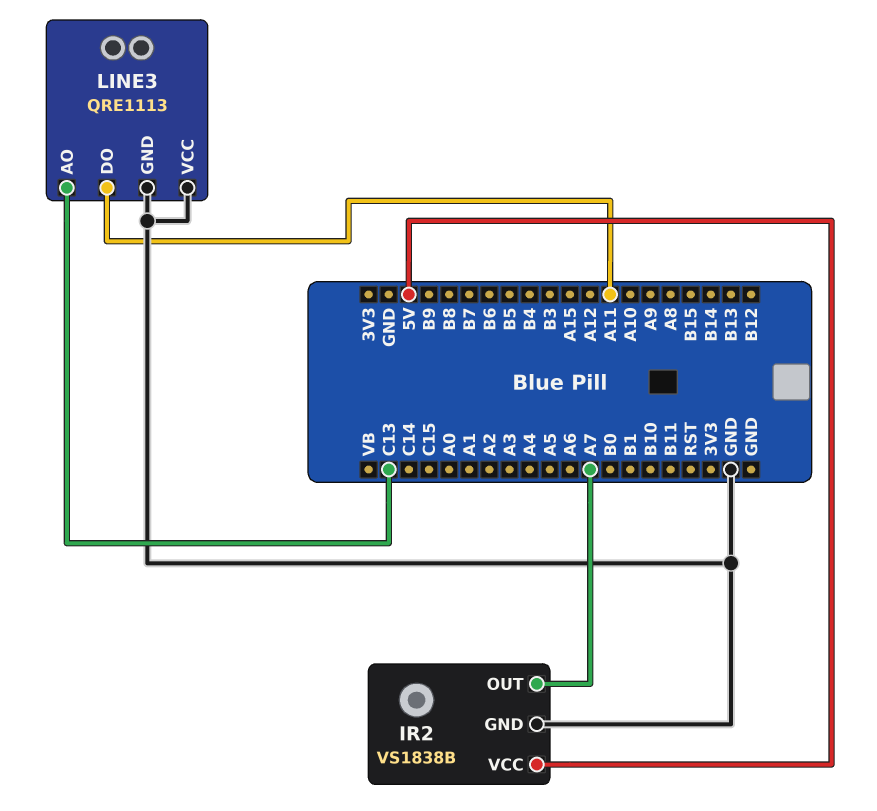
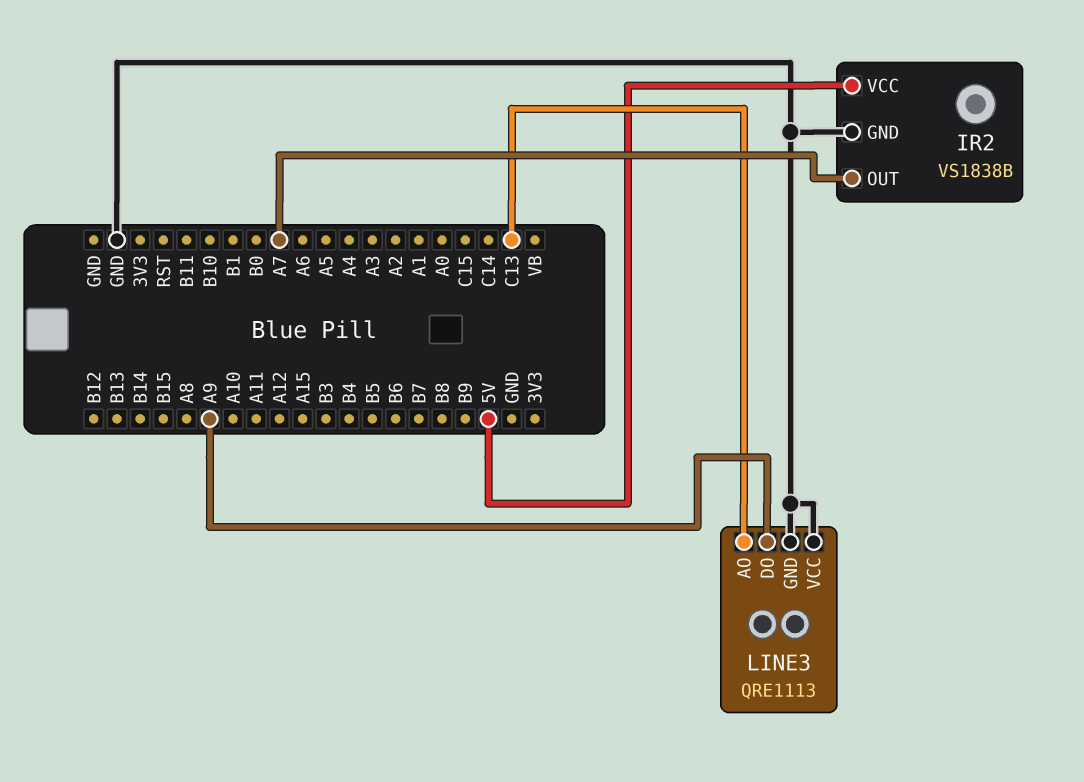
LINE3 pin DO: A11 -> A9

